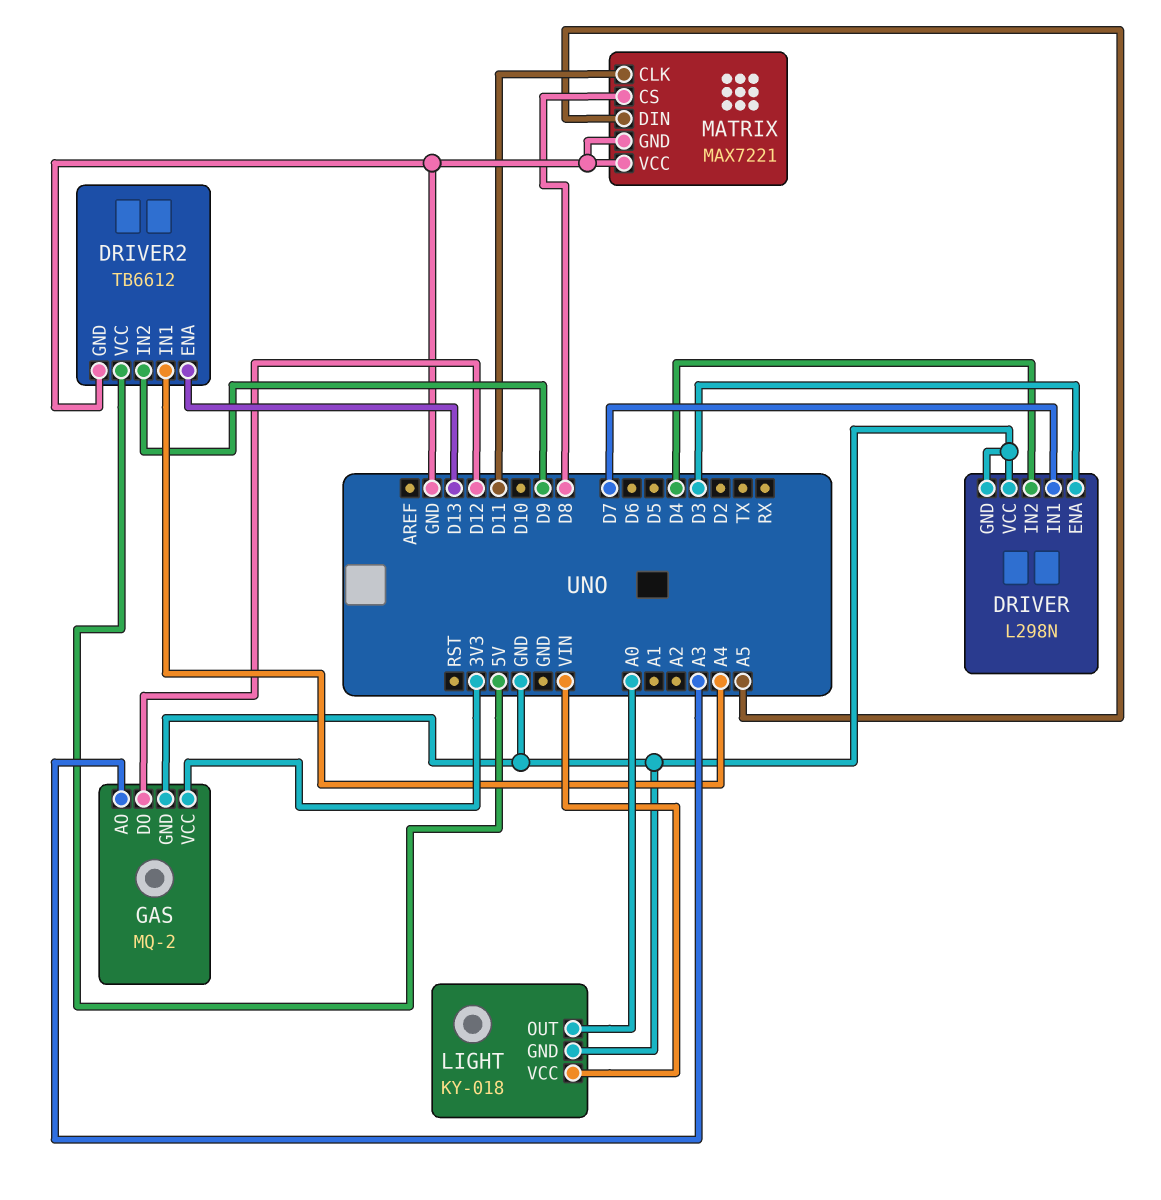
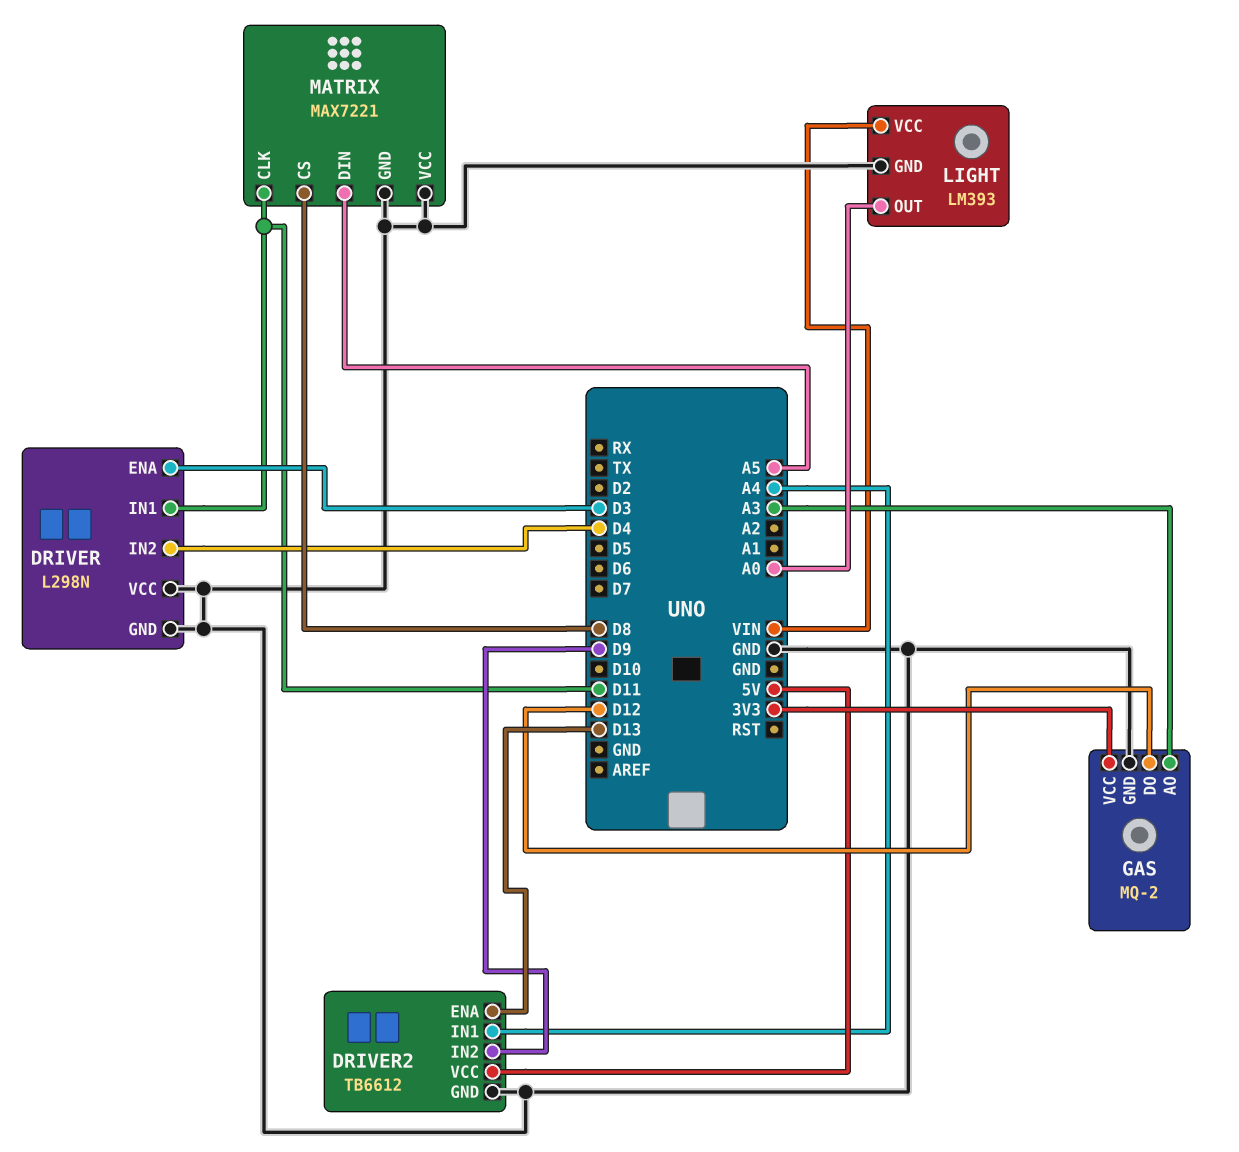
DRIVER pin IN1: D7 -> D11
LIGHT: KY-018 -> LM393

